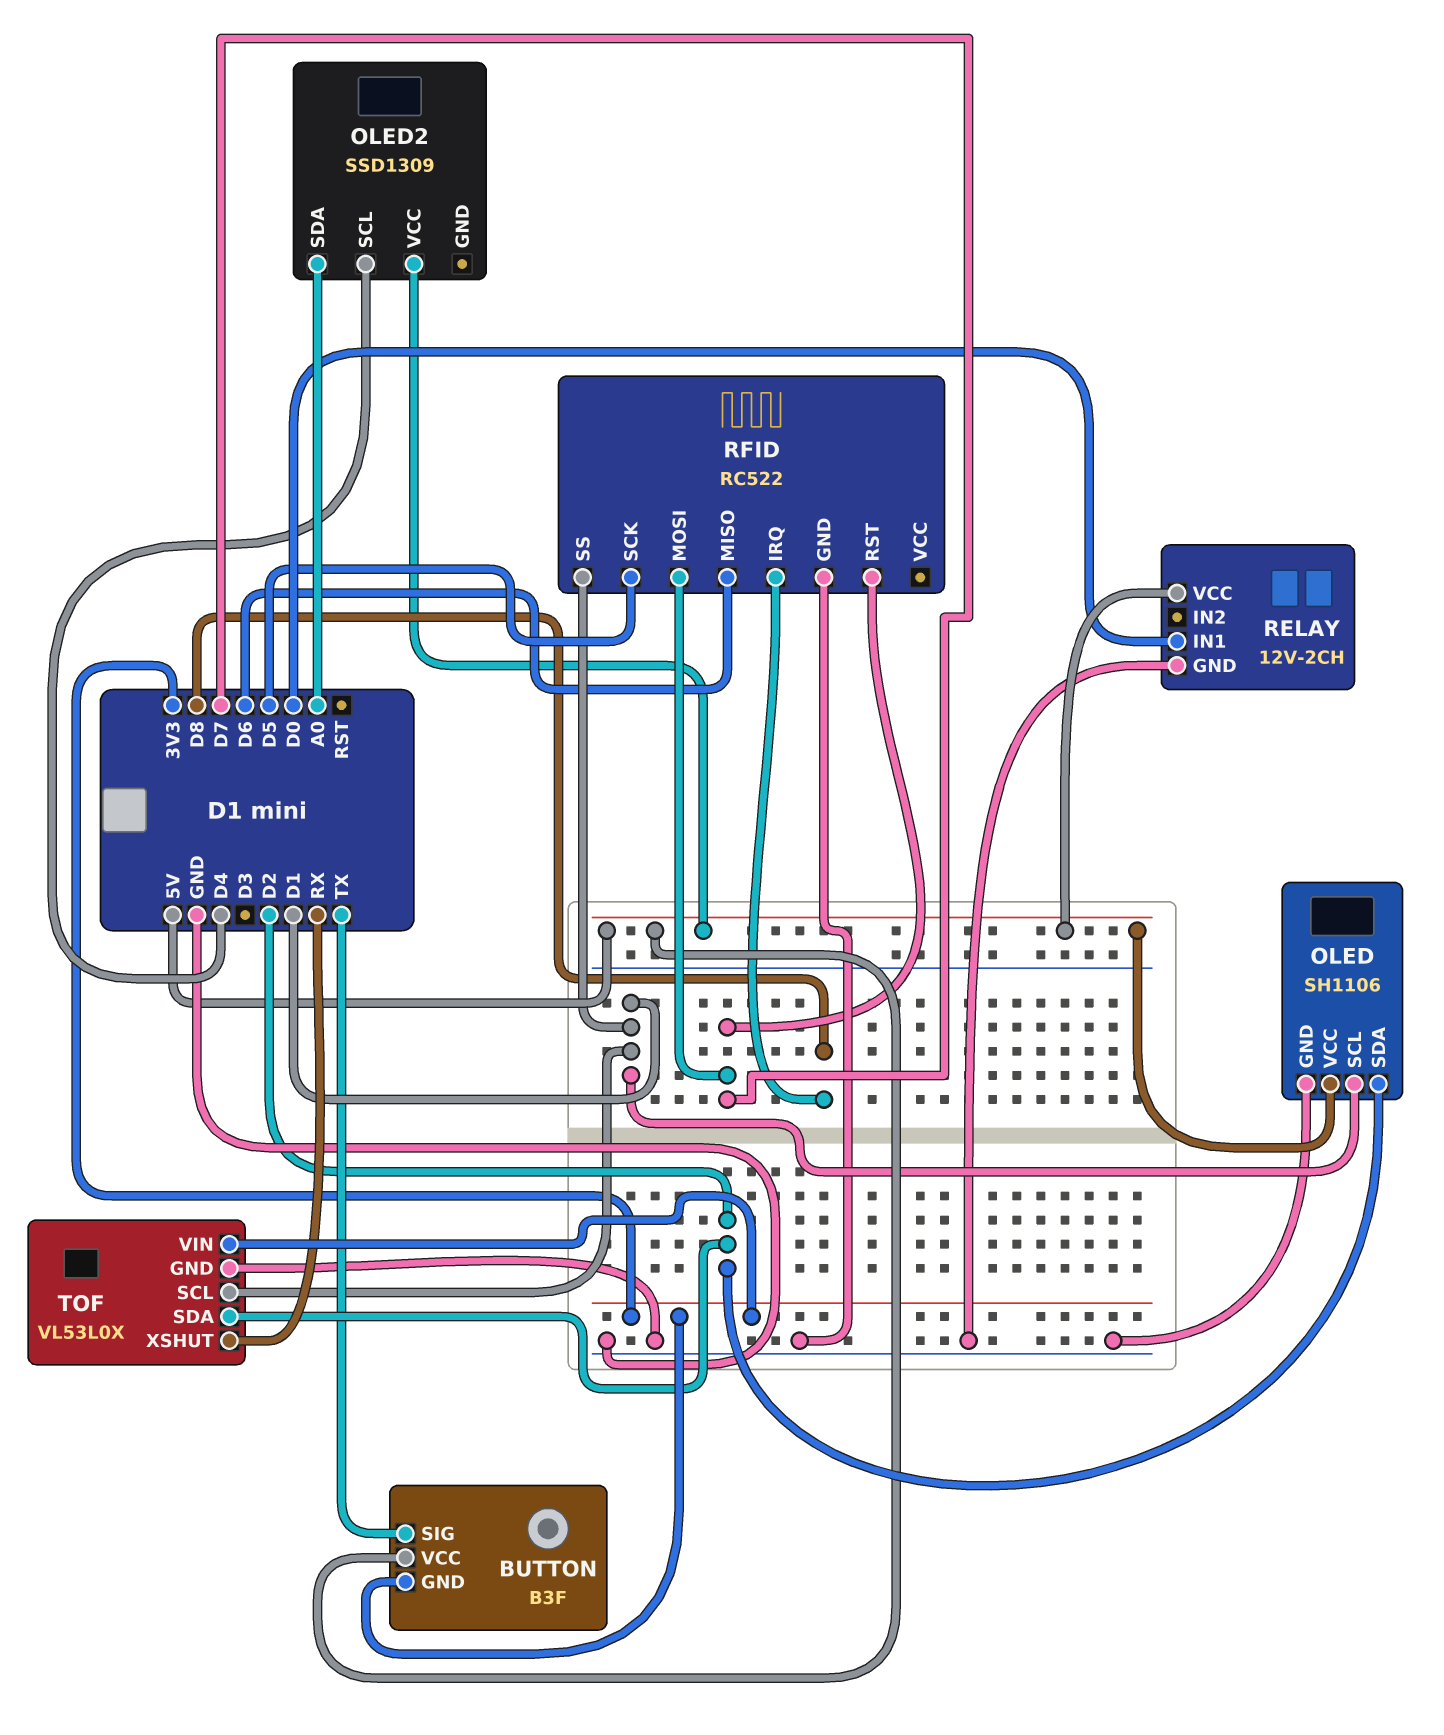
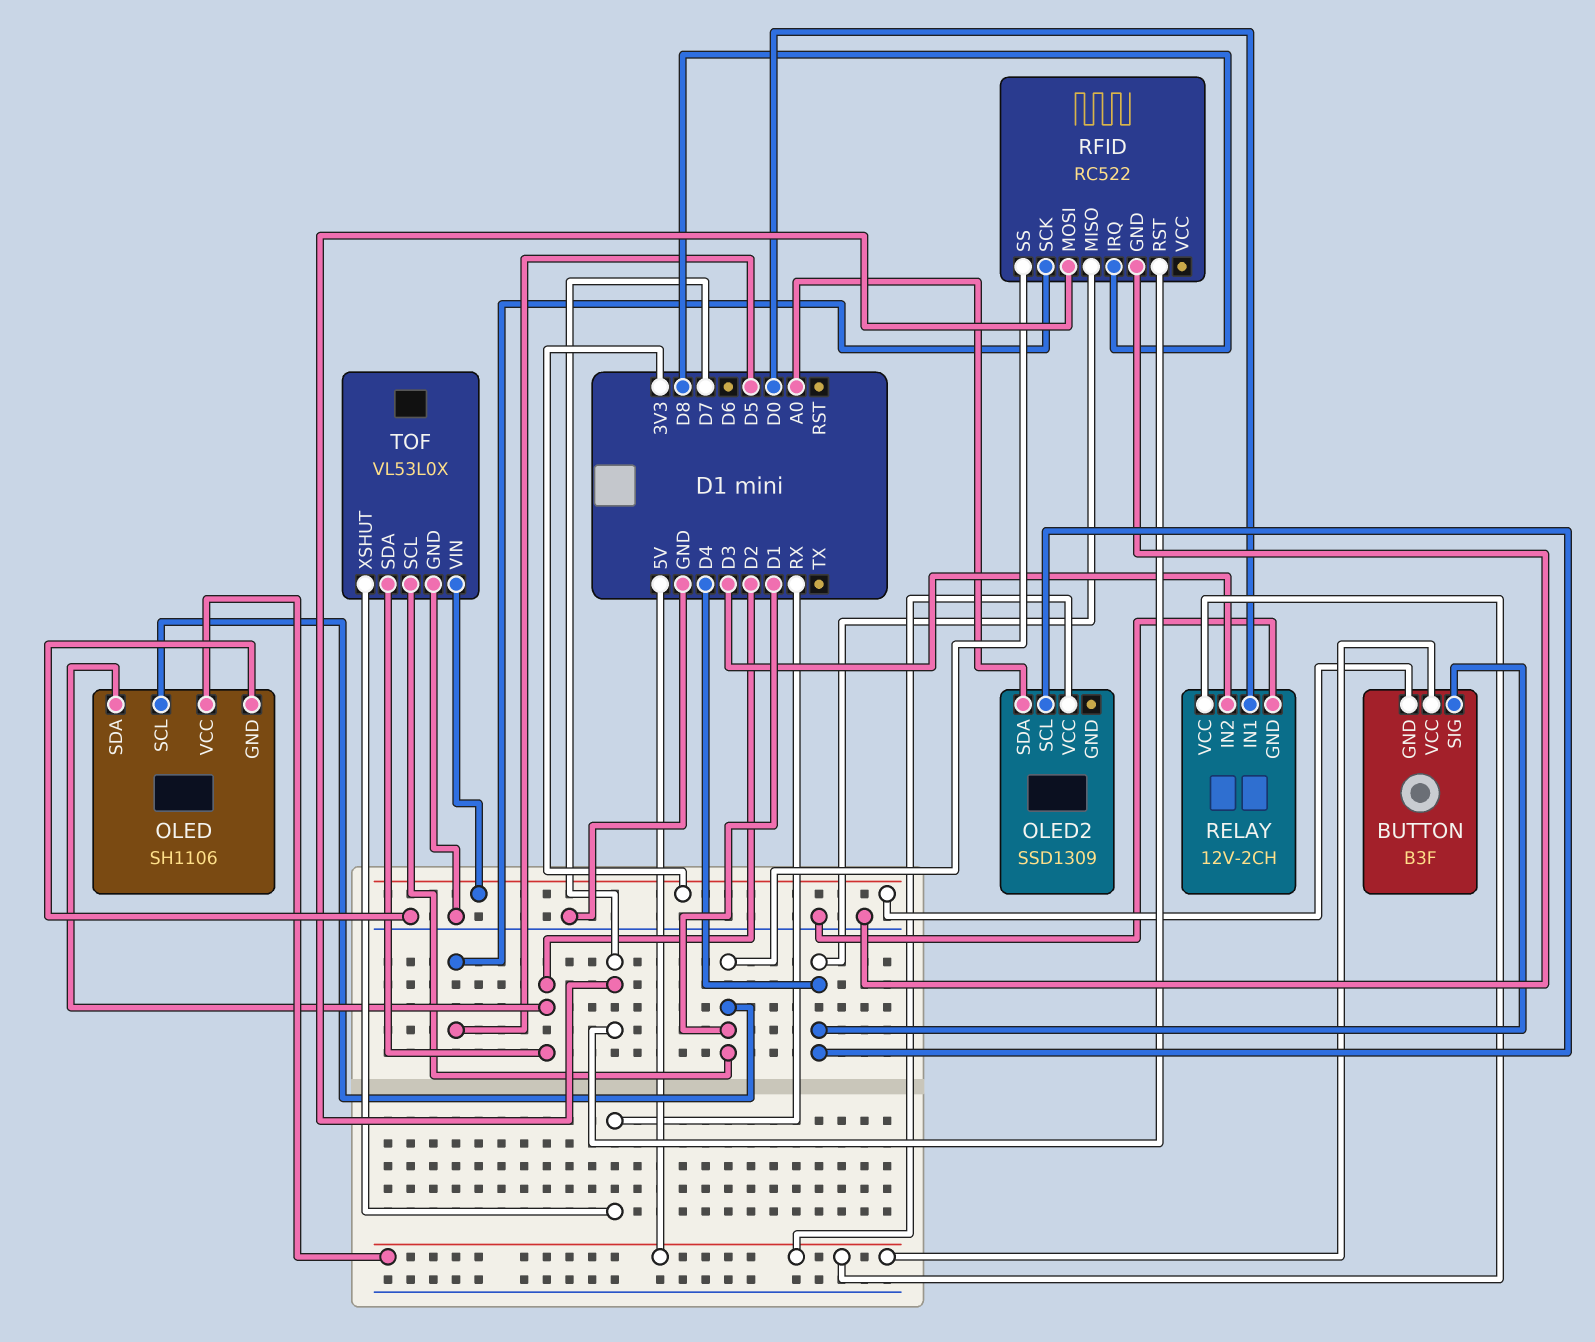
BUTTON pin SIG: TX -> D4
RELAY pin IN2: none -> D3
RFID pin MISO: D6 -> D4

